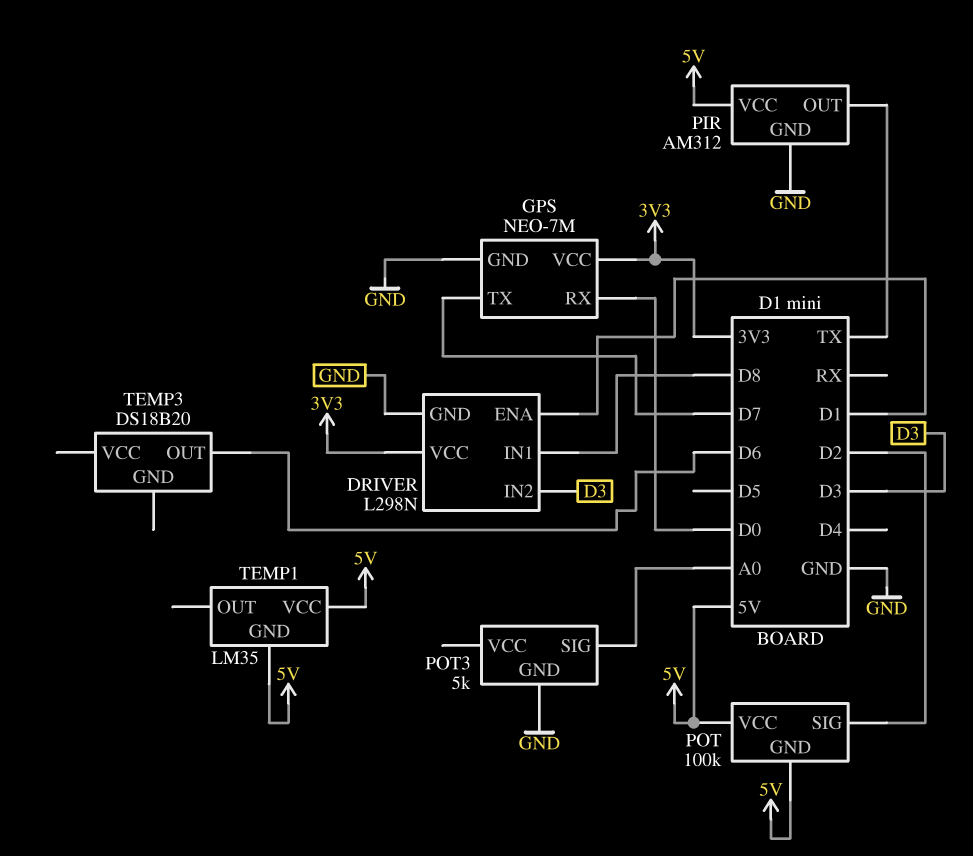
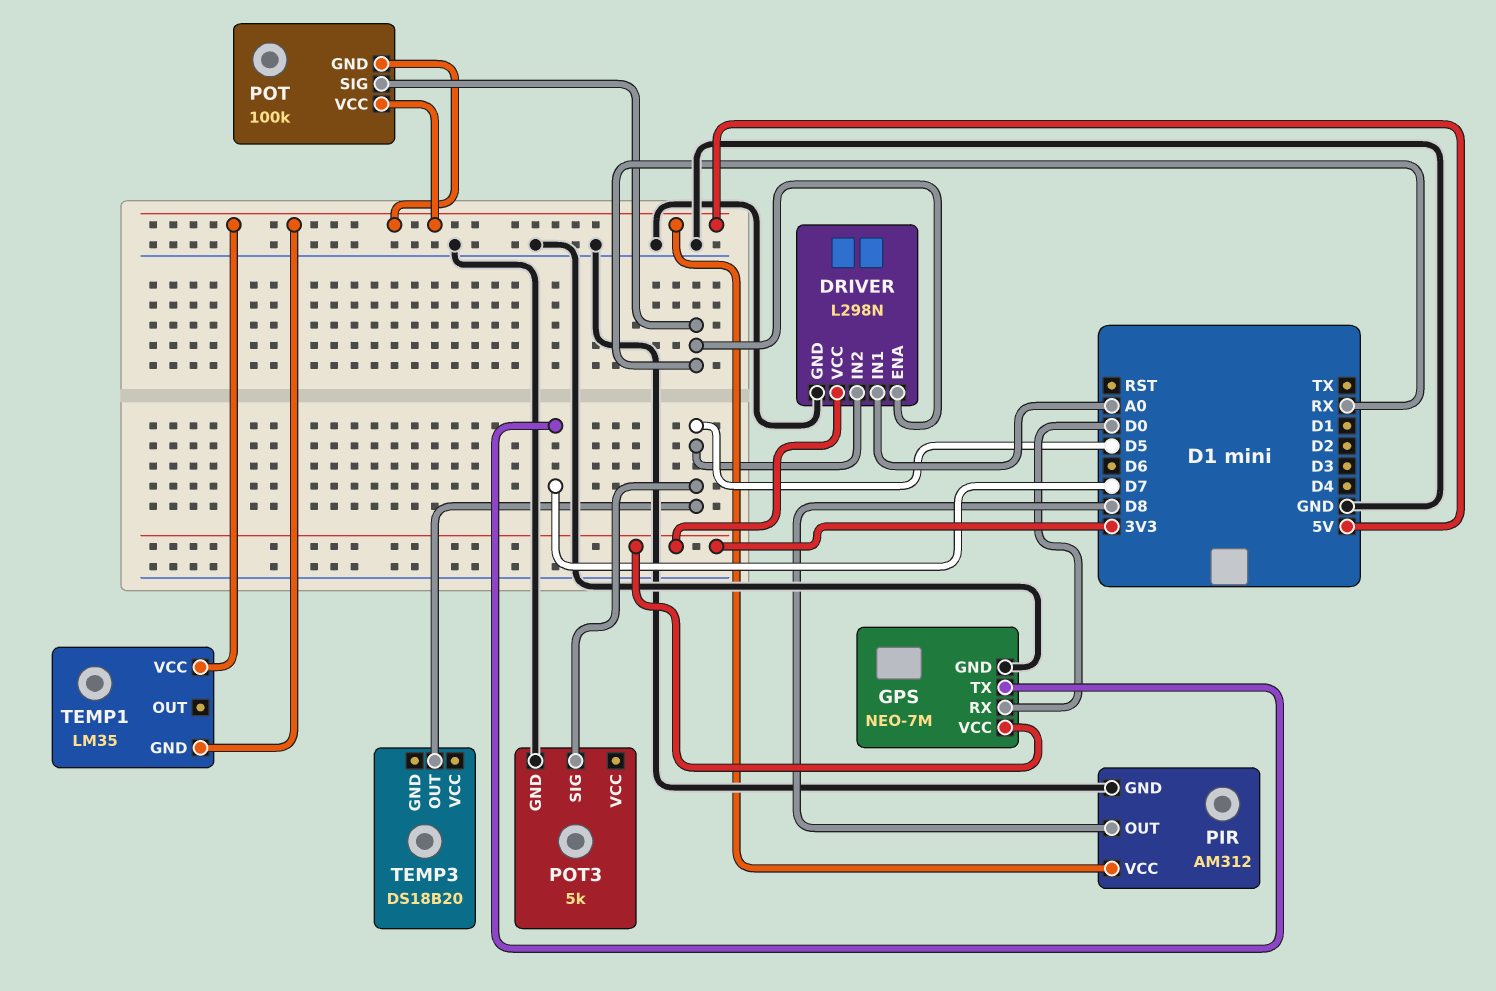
DRIVER pin ENA: D1 -> RX
DRIVER pin IN1: D8 -> A0
DRIVER pin IN2: D3 -> D5
PIR pin OUT: TX -> D8
POT pin SIG: D2 -> RX
POT3 pin SIG: A0 -> D5
TEMP3 pin OUT: D6 -> D5

